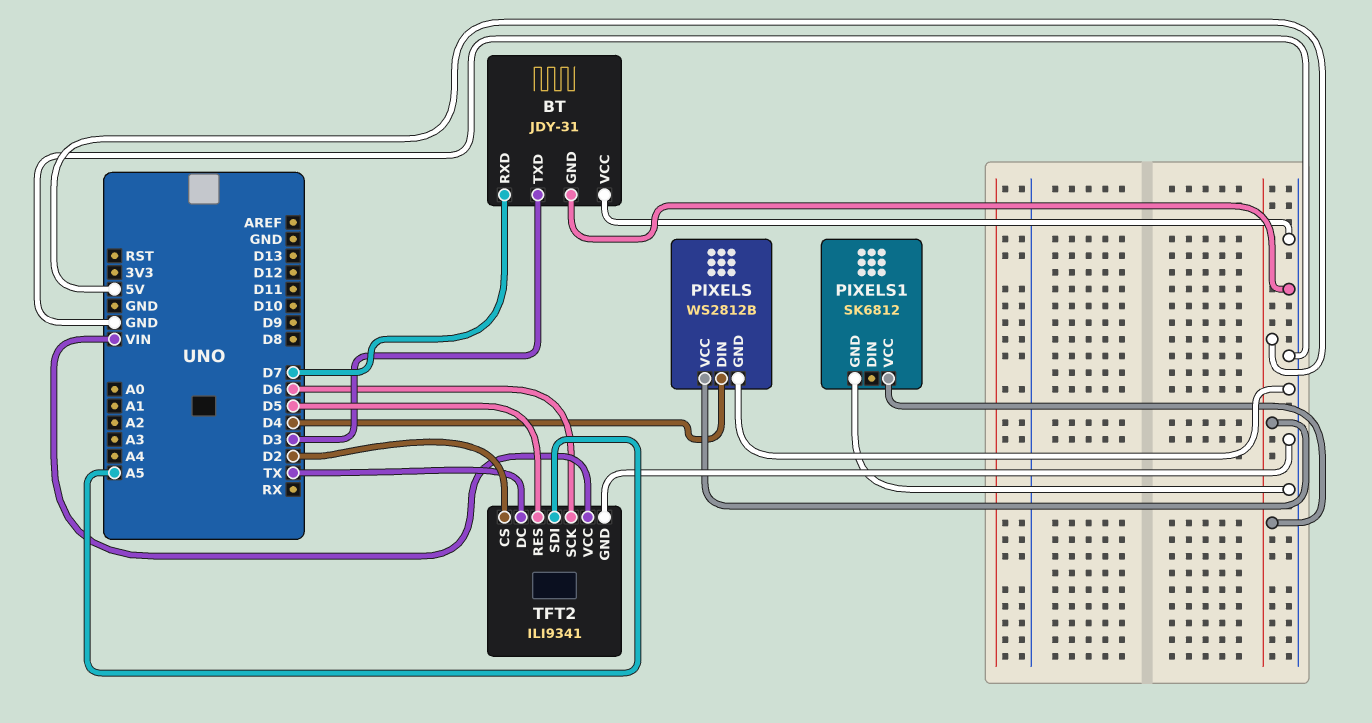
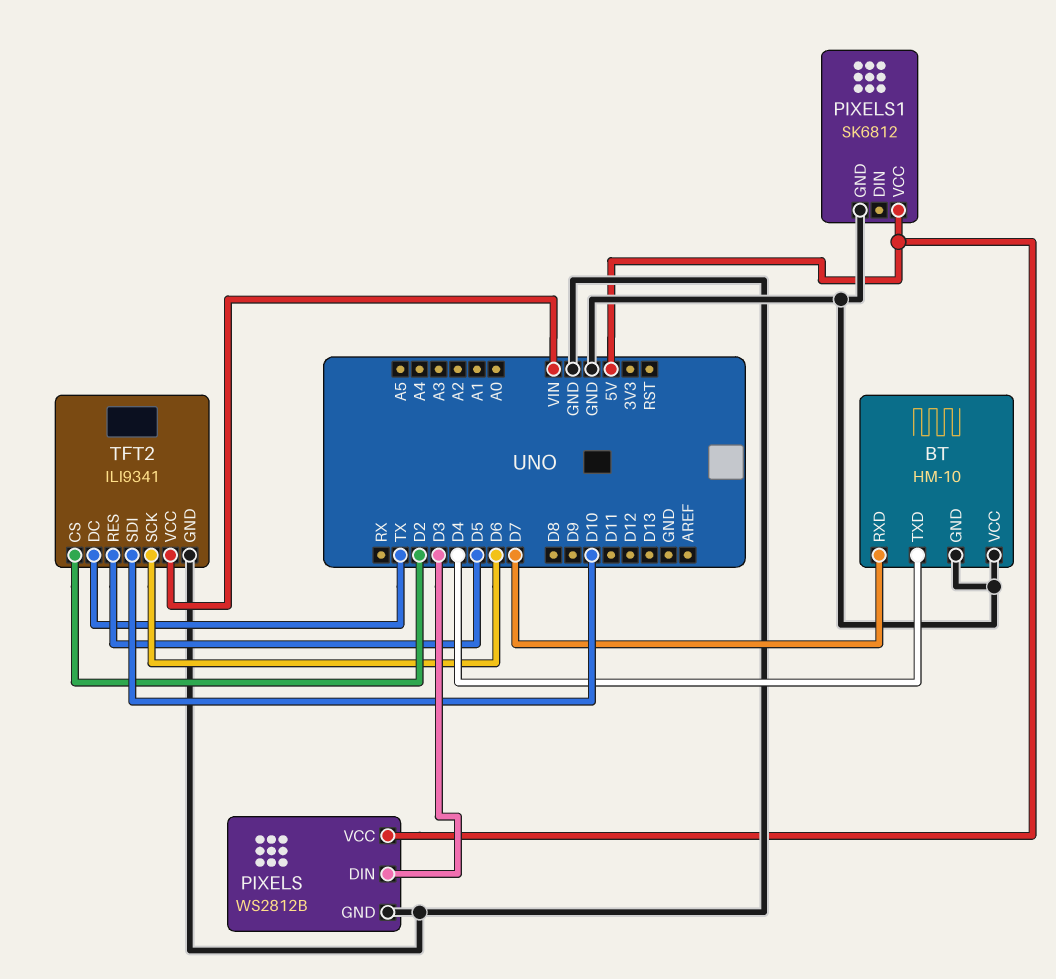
BT: JDY-31 -> HM-10
BT pin TXD: D3 -> D4
PIXELS pin DIN: D4 -> D3
TFT2 pin SDI: A5 -> D10

